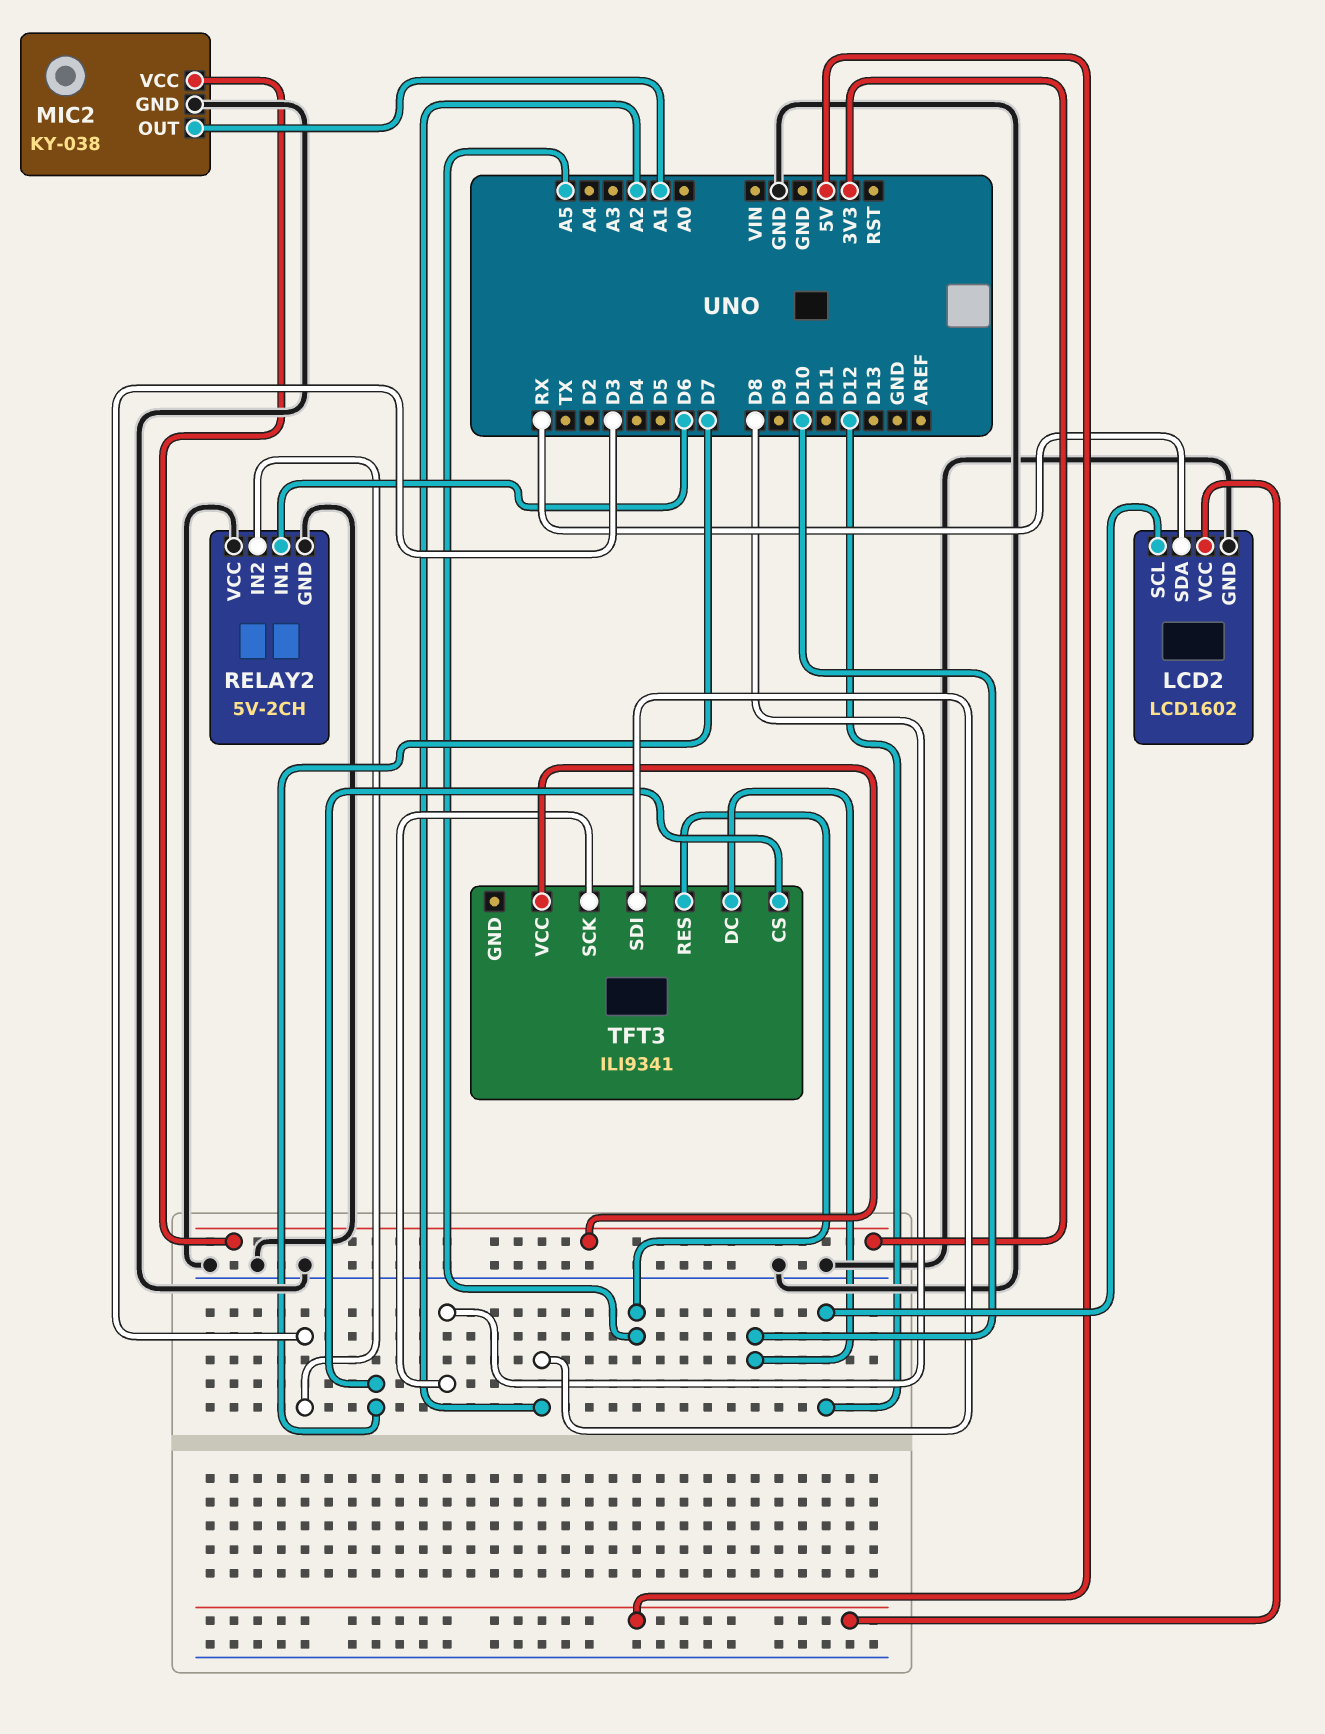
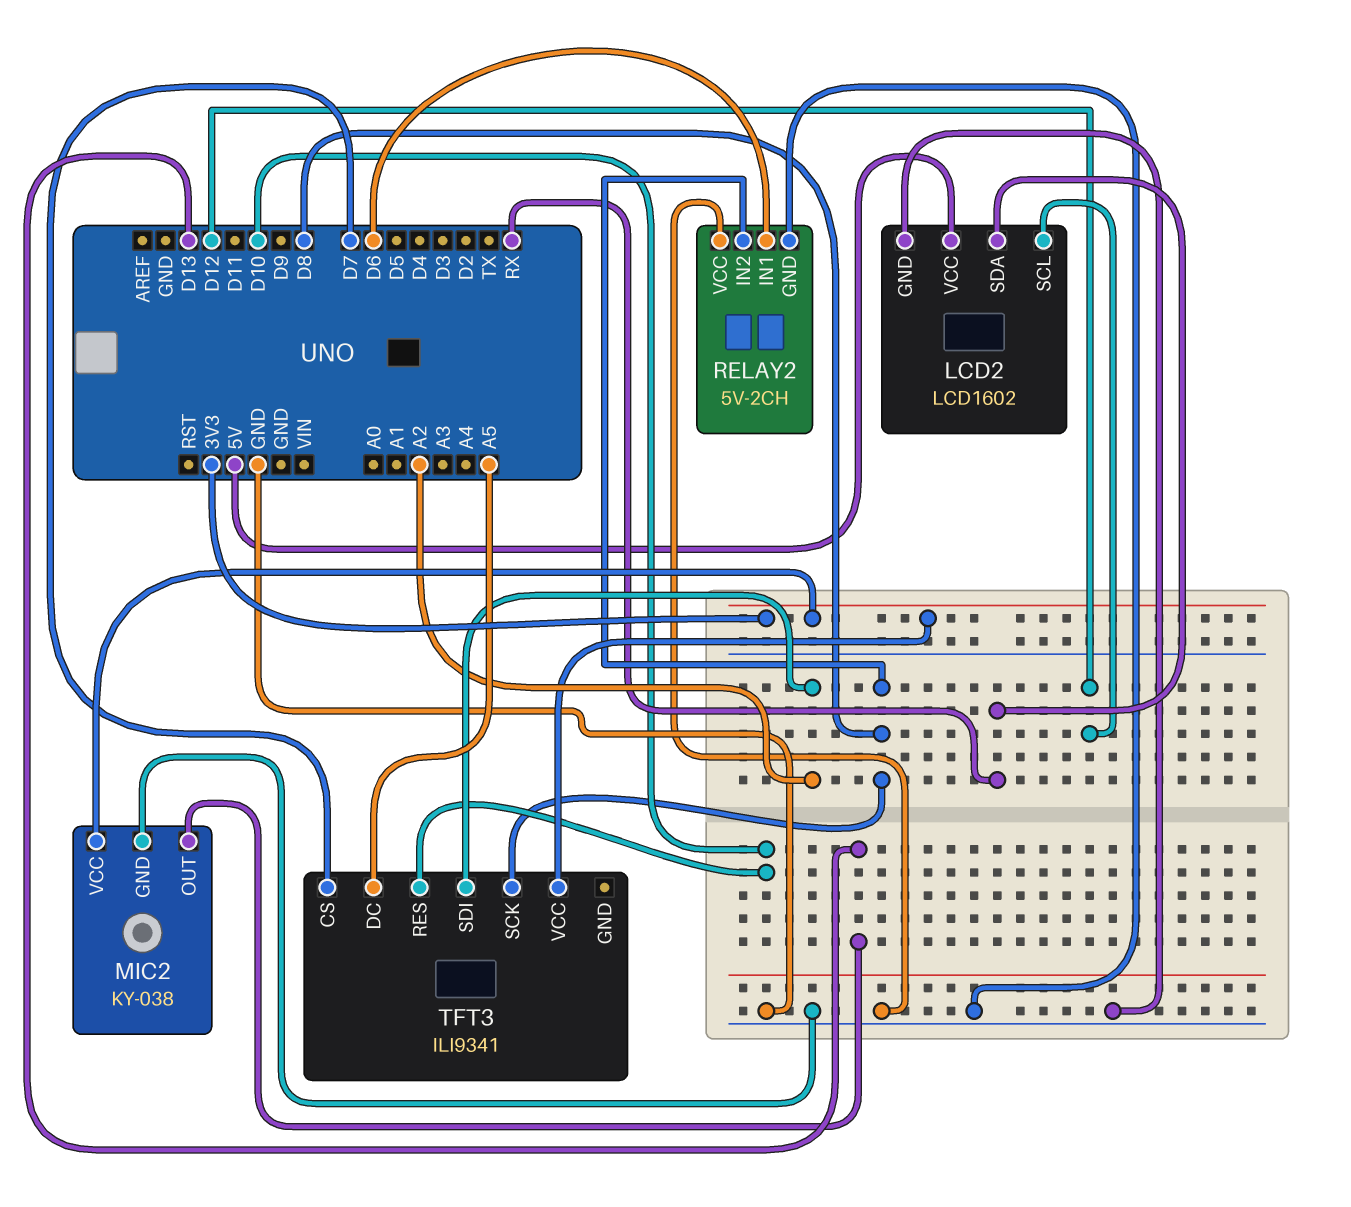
MIC2 pin OUT: A1 -> D13
RELAY2 pin IN2: D3 -> D8
TFT3 pin DC: D10 -> A5
TFT3 pin RES: A5 -> D10

